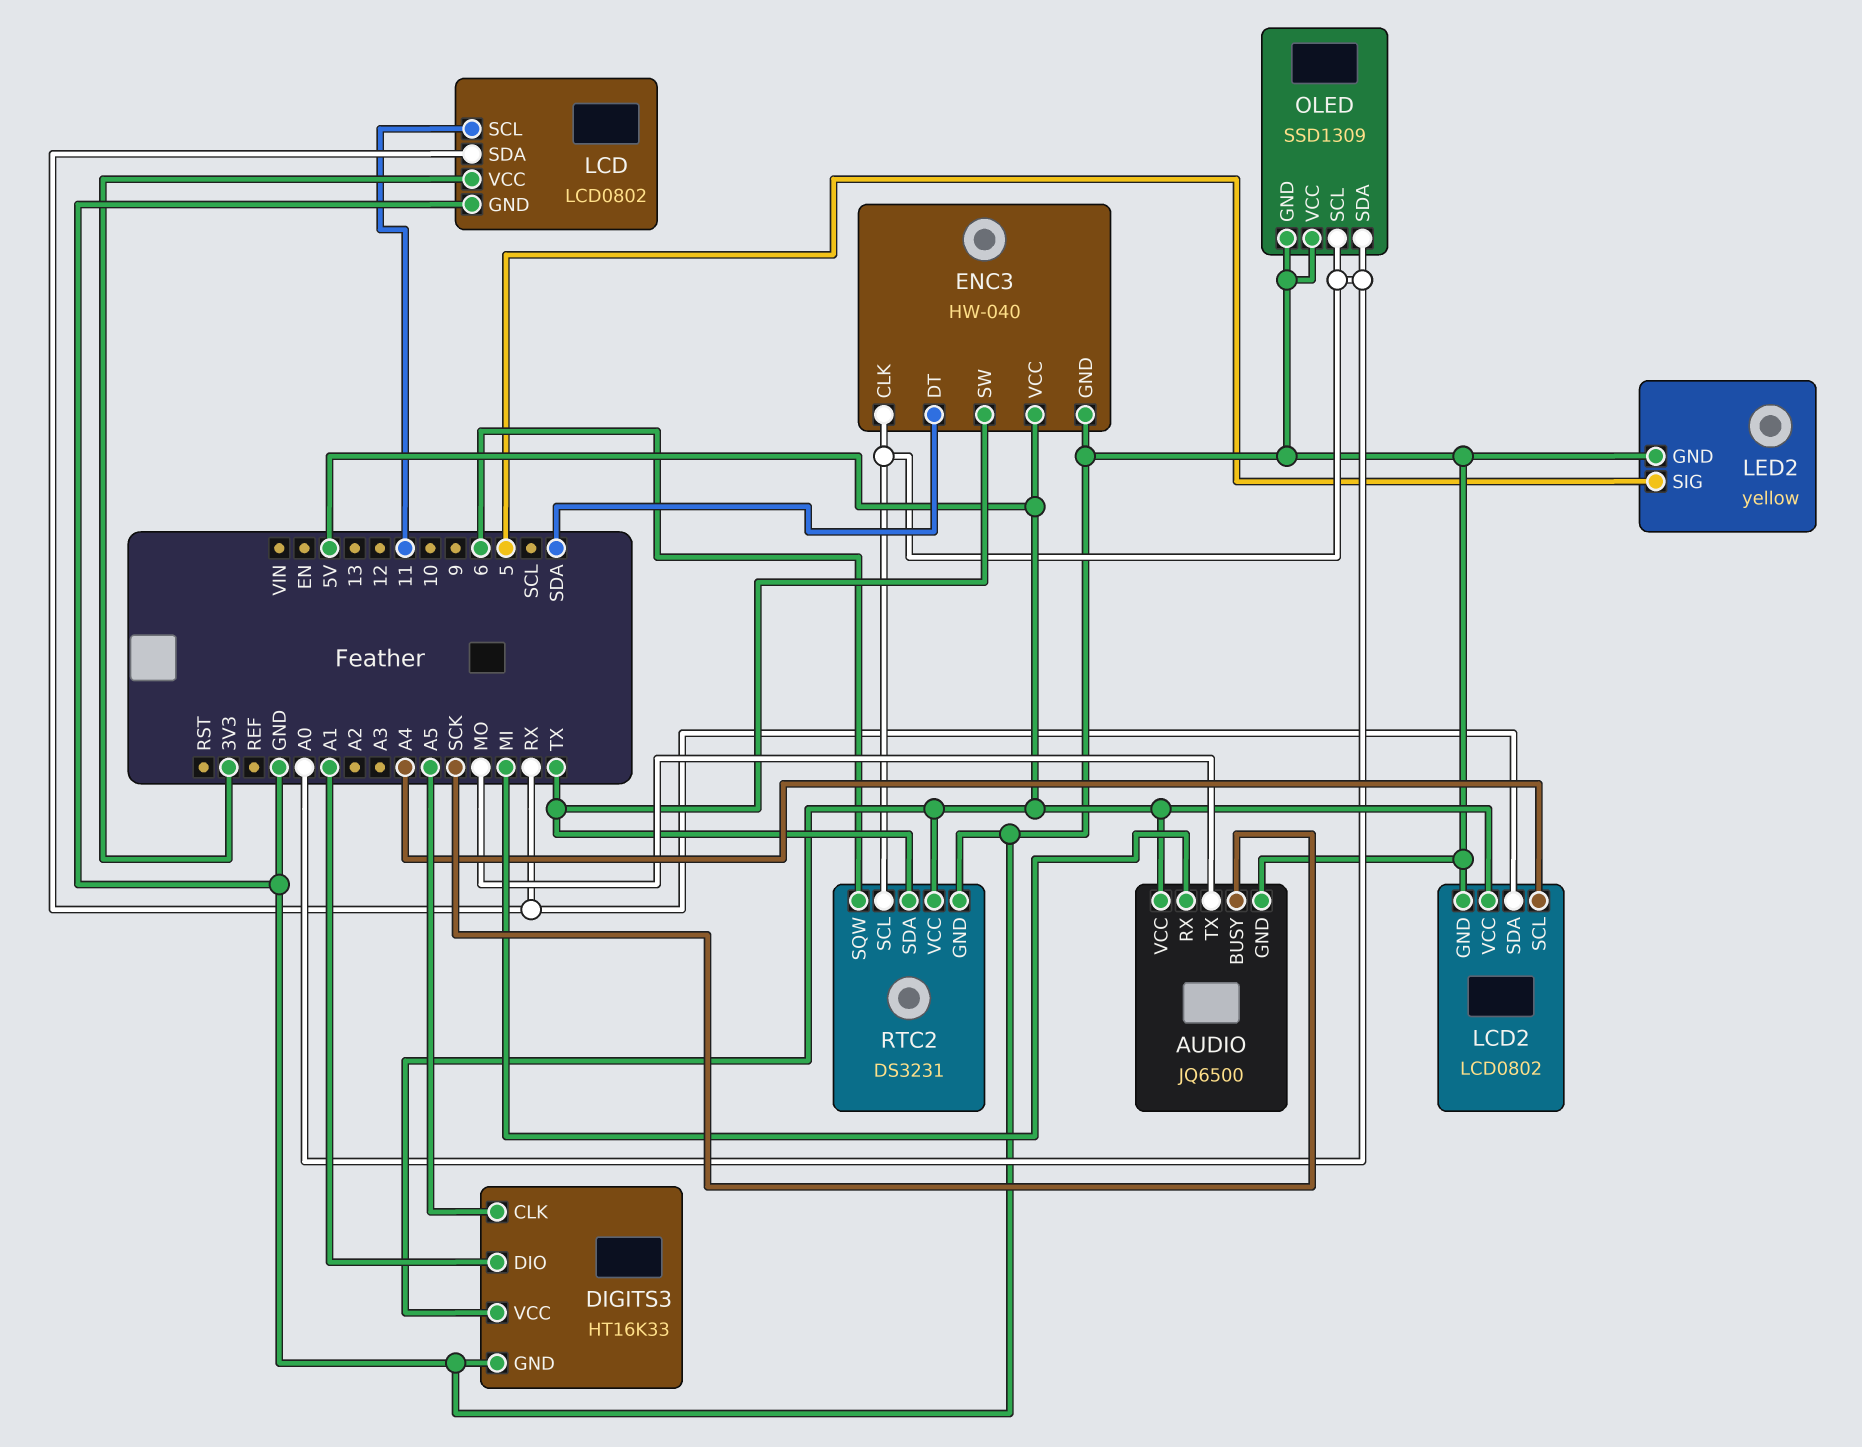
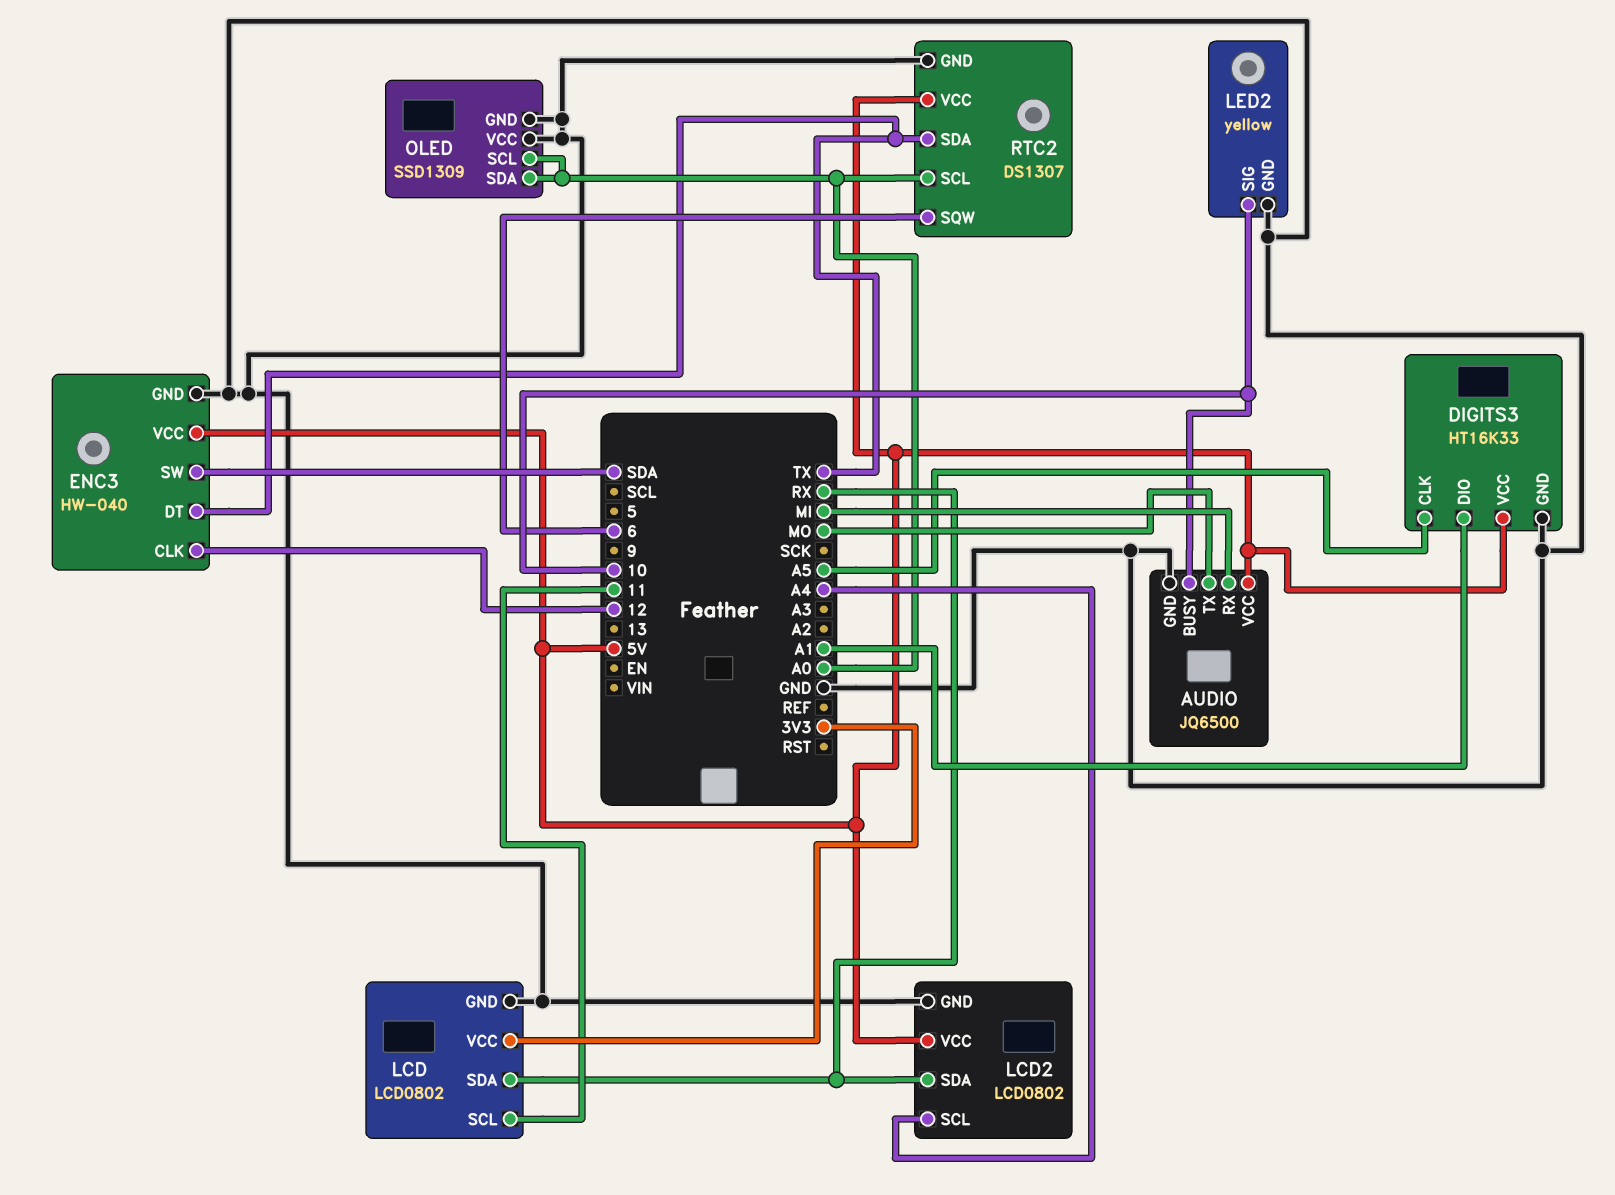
AUDIO pin BUSY: SCK -> 10
ENC3 pin CLK: A0 -> 12
ENC3 pin DT: SDA -> TX
ENC3 pin SW: TX -> SDA
LED2 pin SIG: 5 -> 10
RTC2: DS3231 -> DS1307

